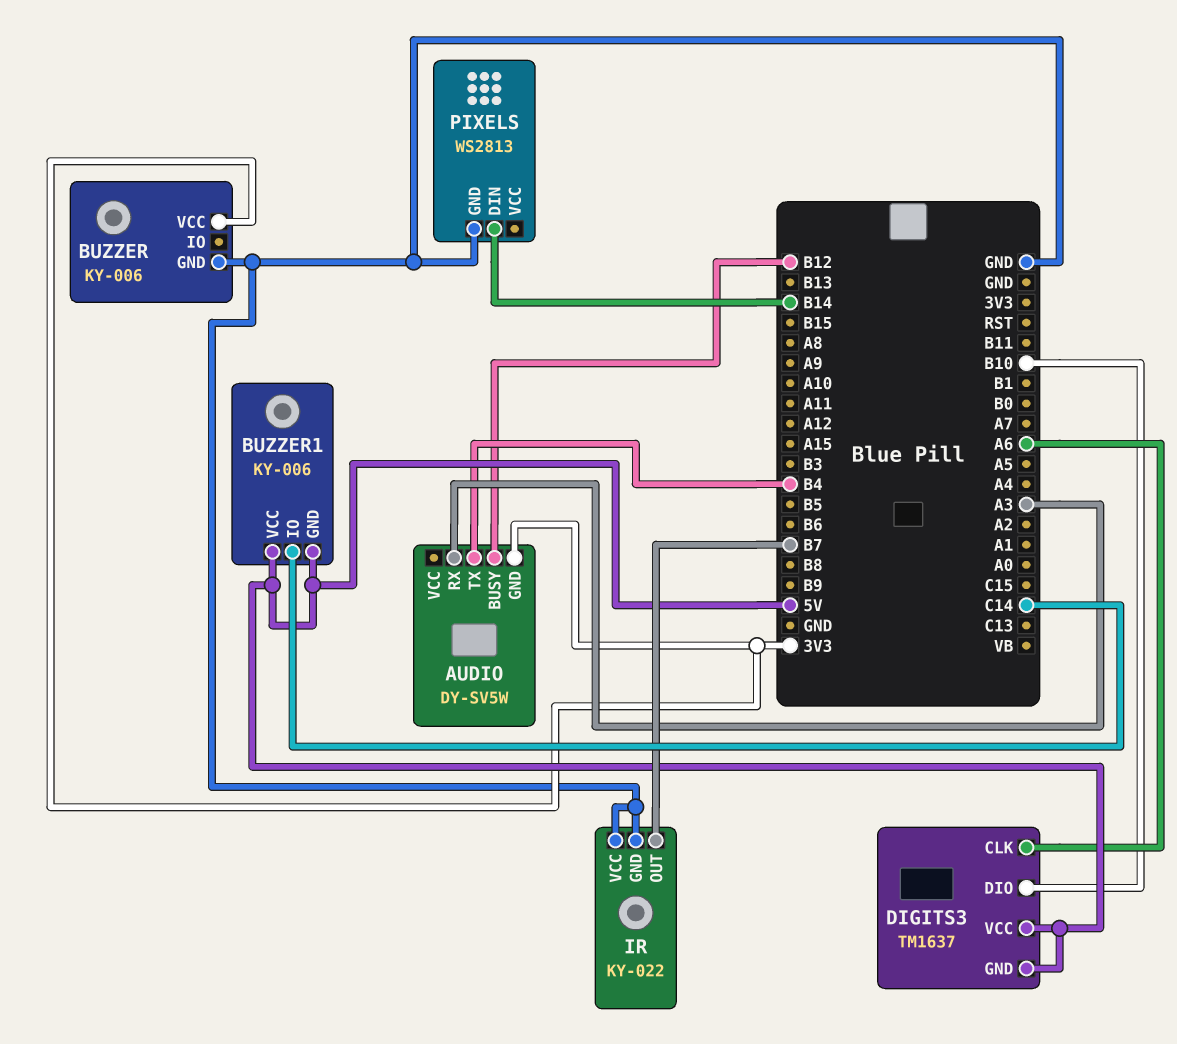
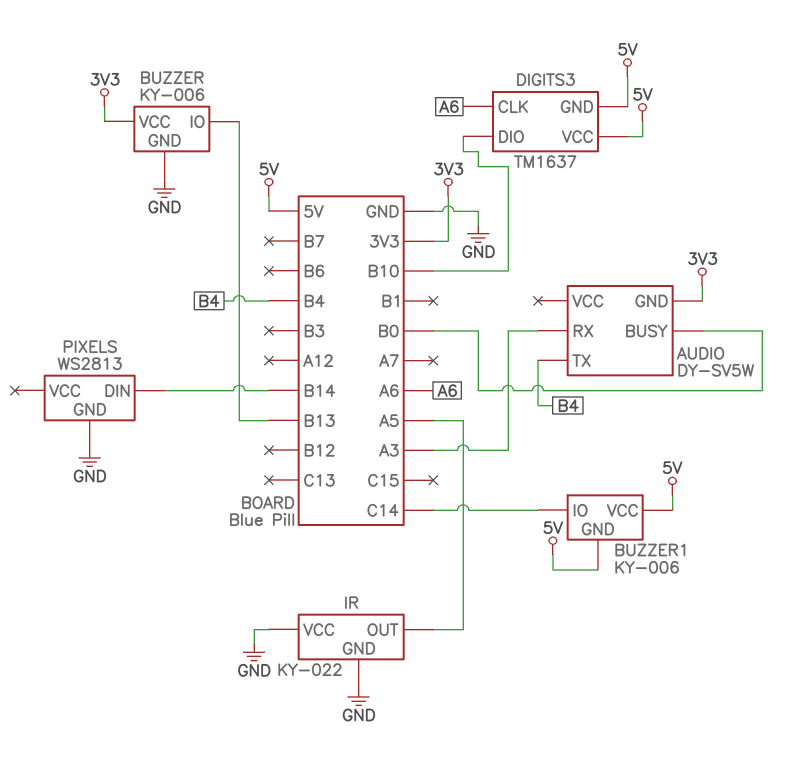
AUDIO pin BUSY: B12 -> B0
BUZZER pin IO: none -> B13
IR pin OUT: B7 -> A5

